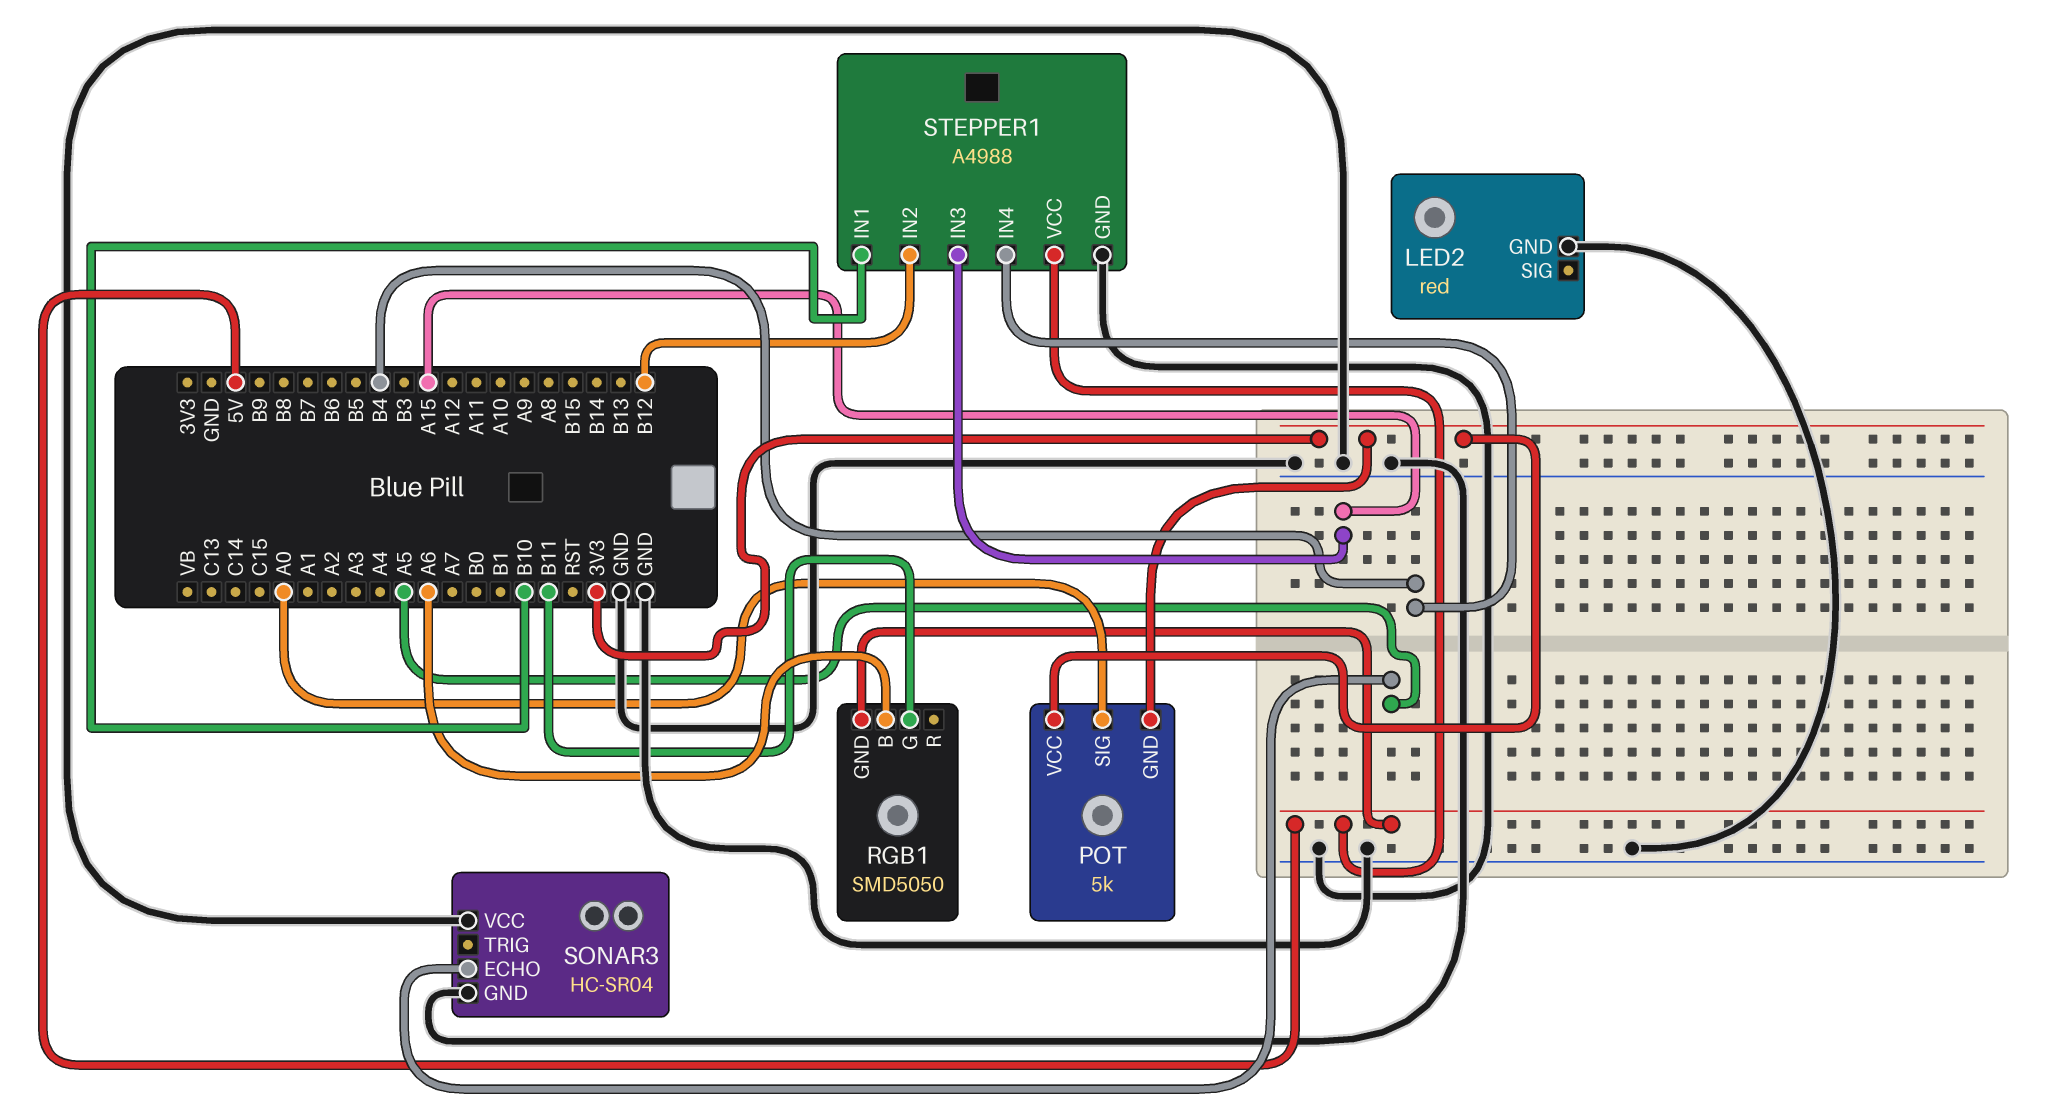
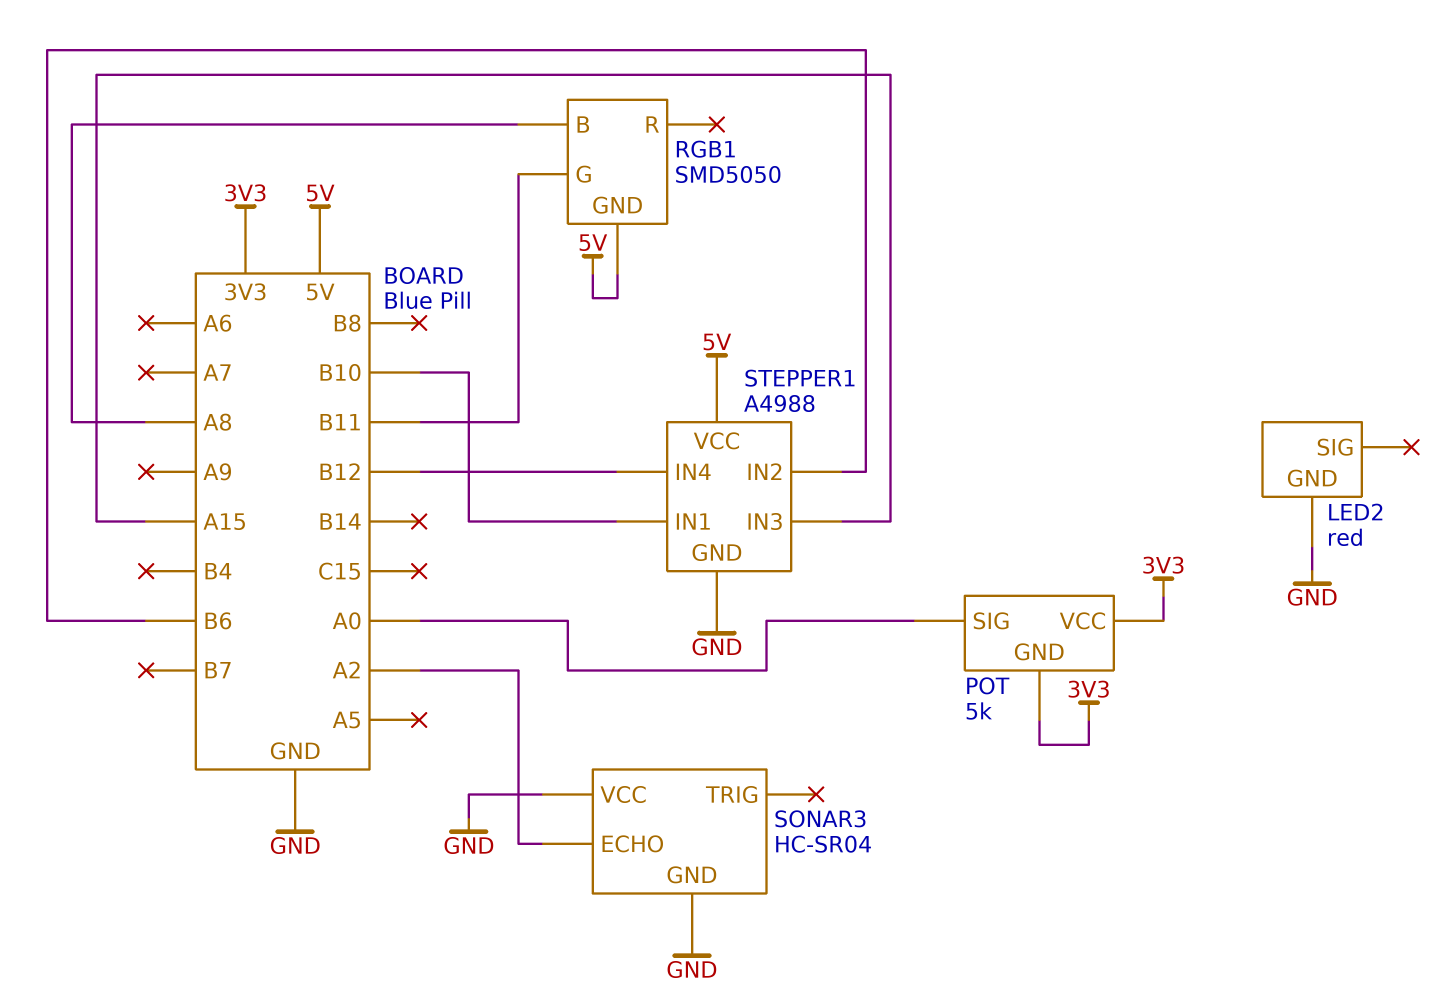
RGB1 pin B: A6 -> A8
SONAR3 pin ECHO: A5 -> A2
STEPPER1 pin IN2: B12 -> B6
STEPPER1 pin IN4: B4 -> B12

